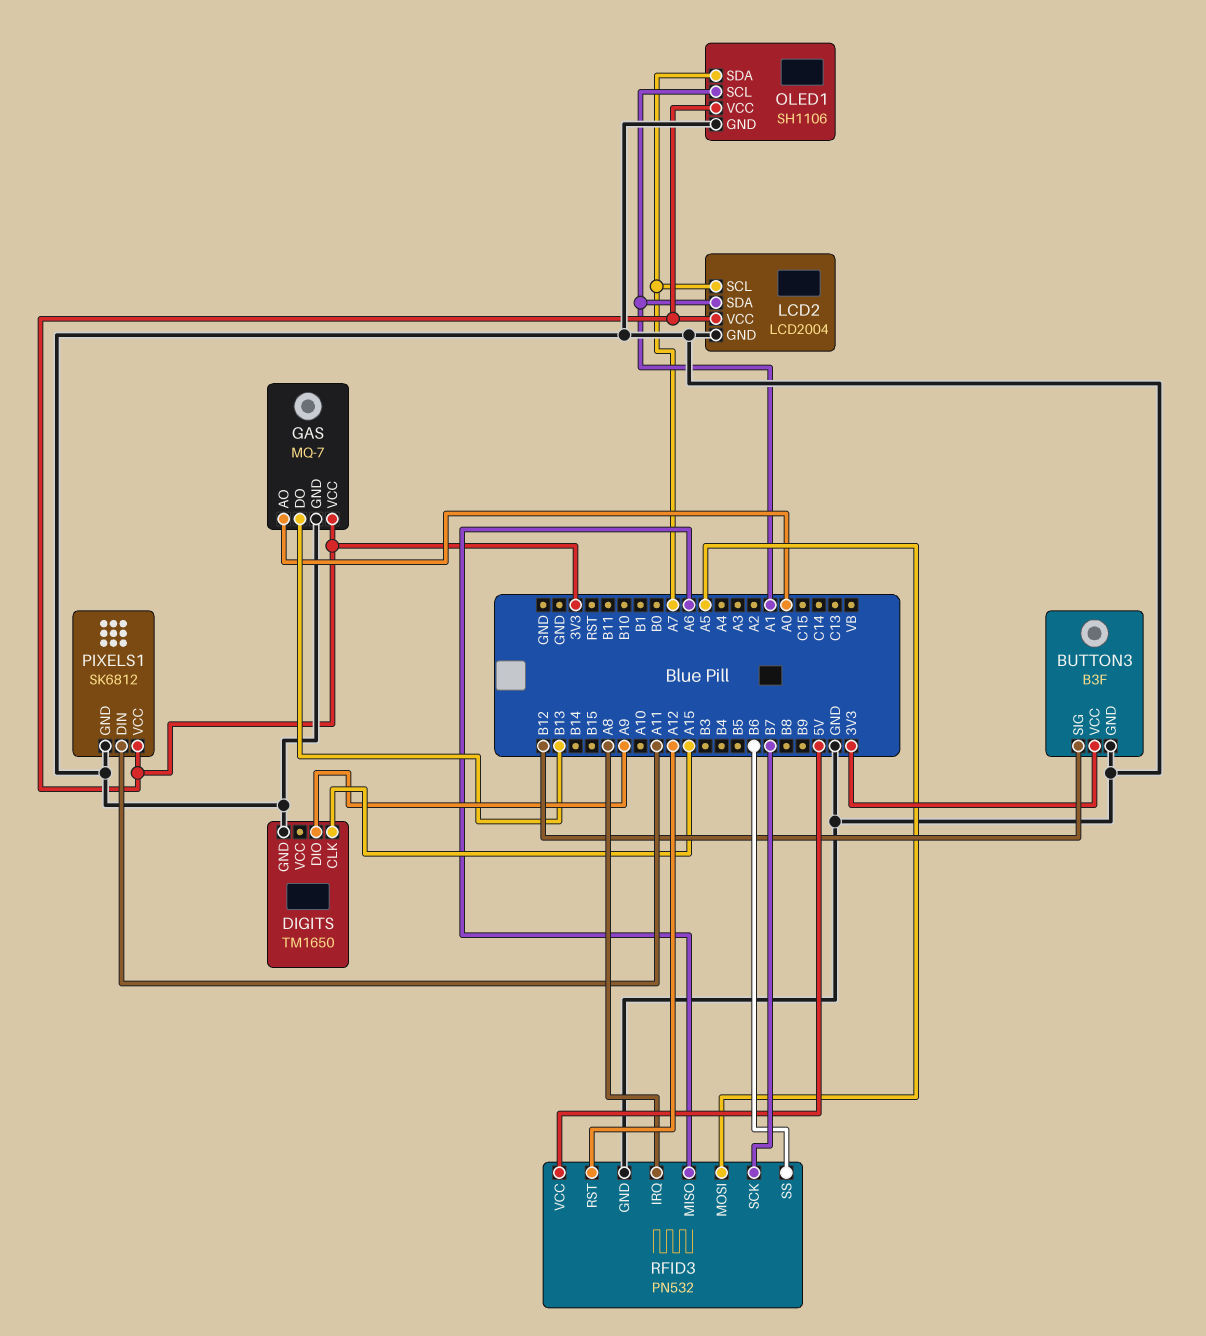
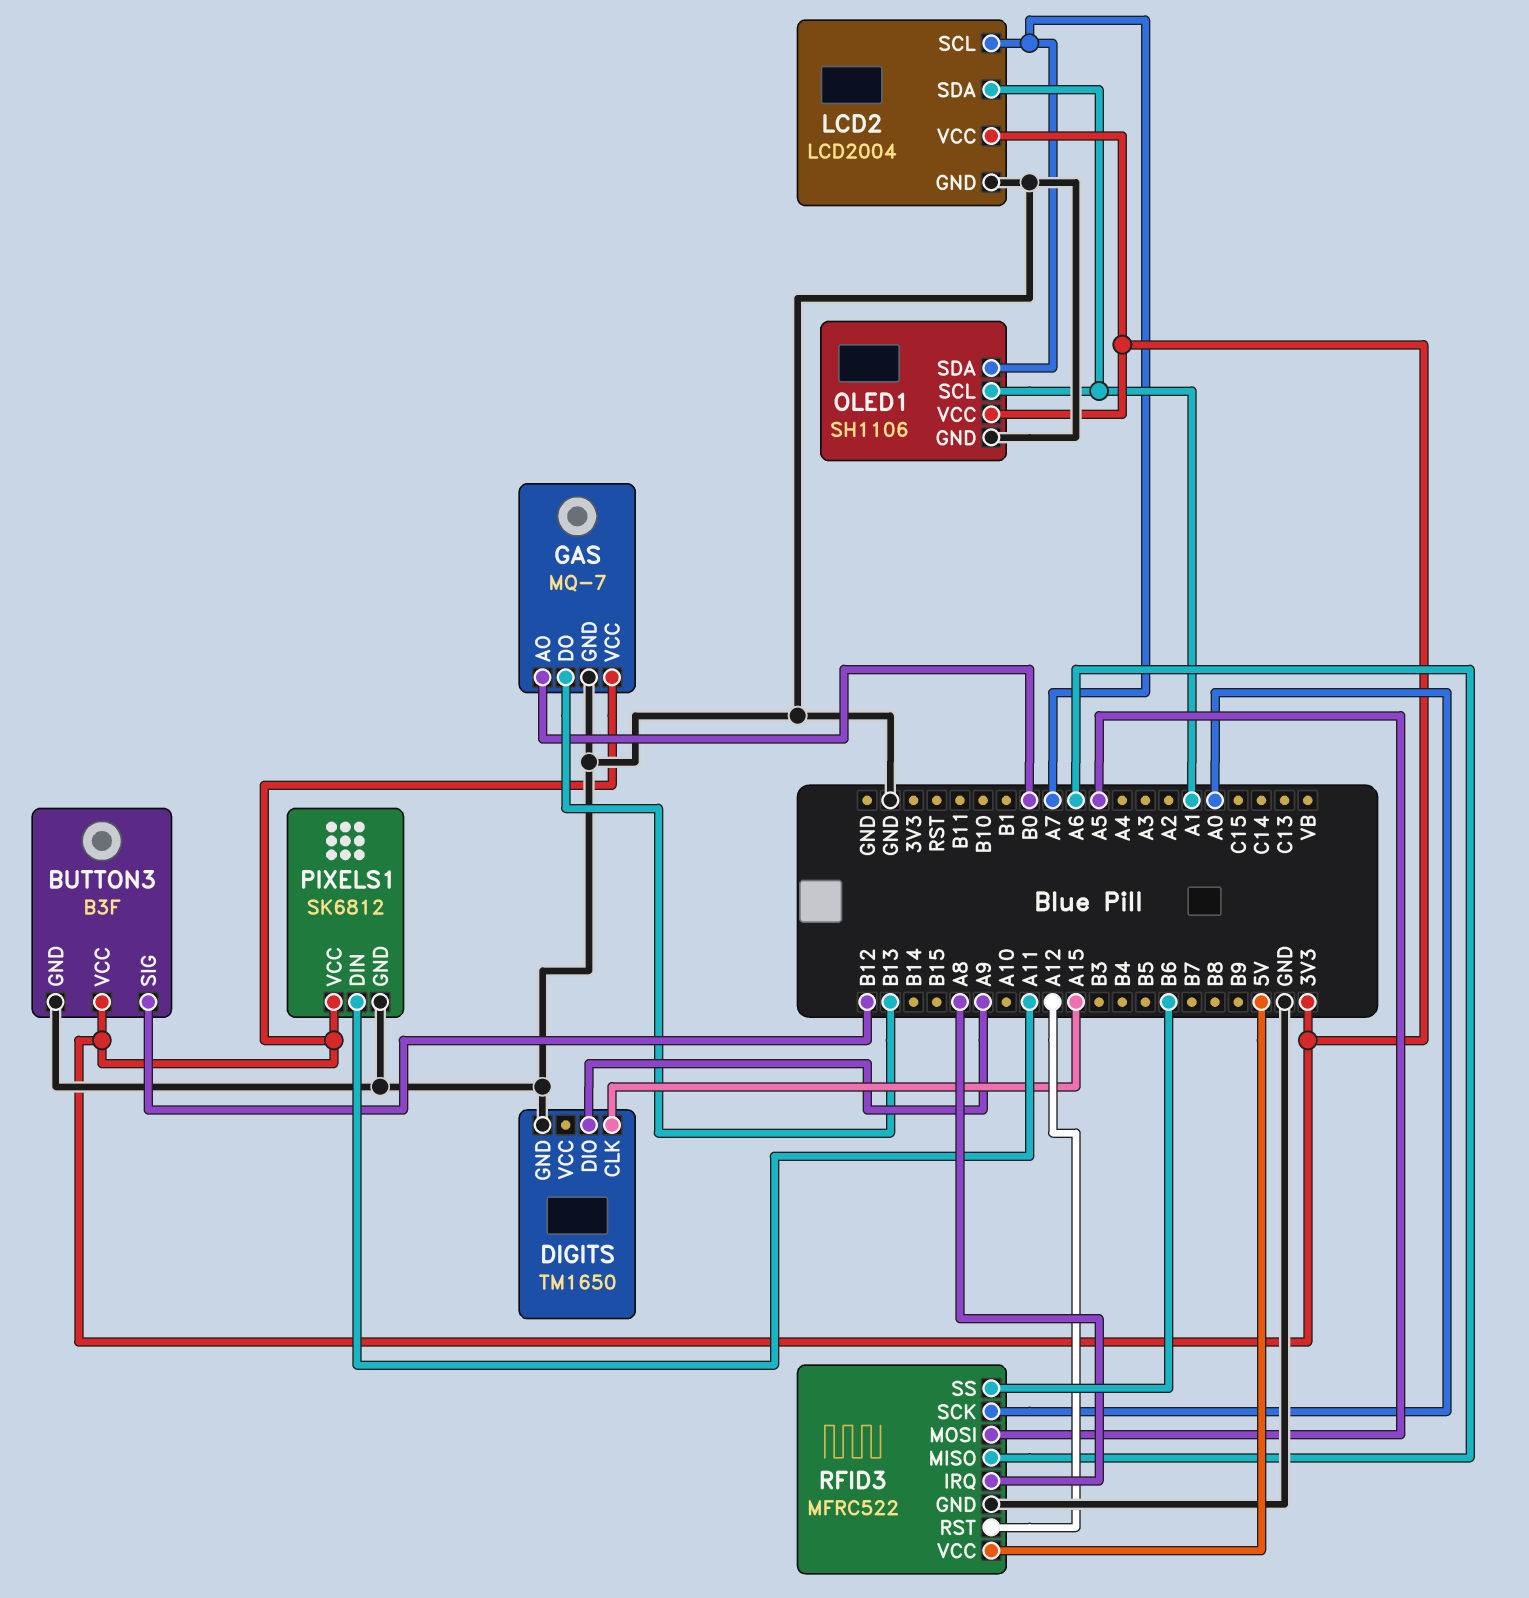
GAS pin AO: A0 -> B0
RFID3: PN532 -> MFRC522
RFID3 pin SCK: B7 -> A0

